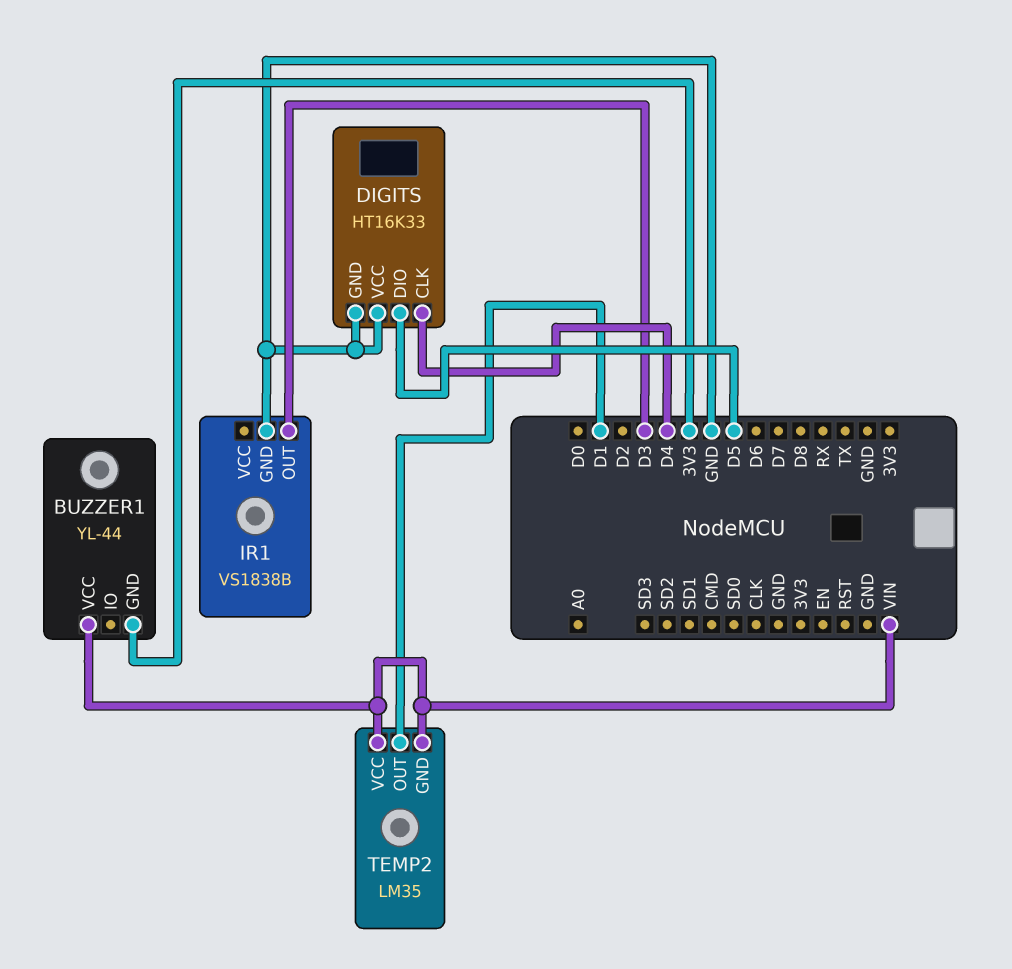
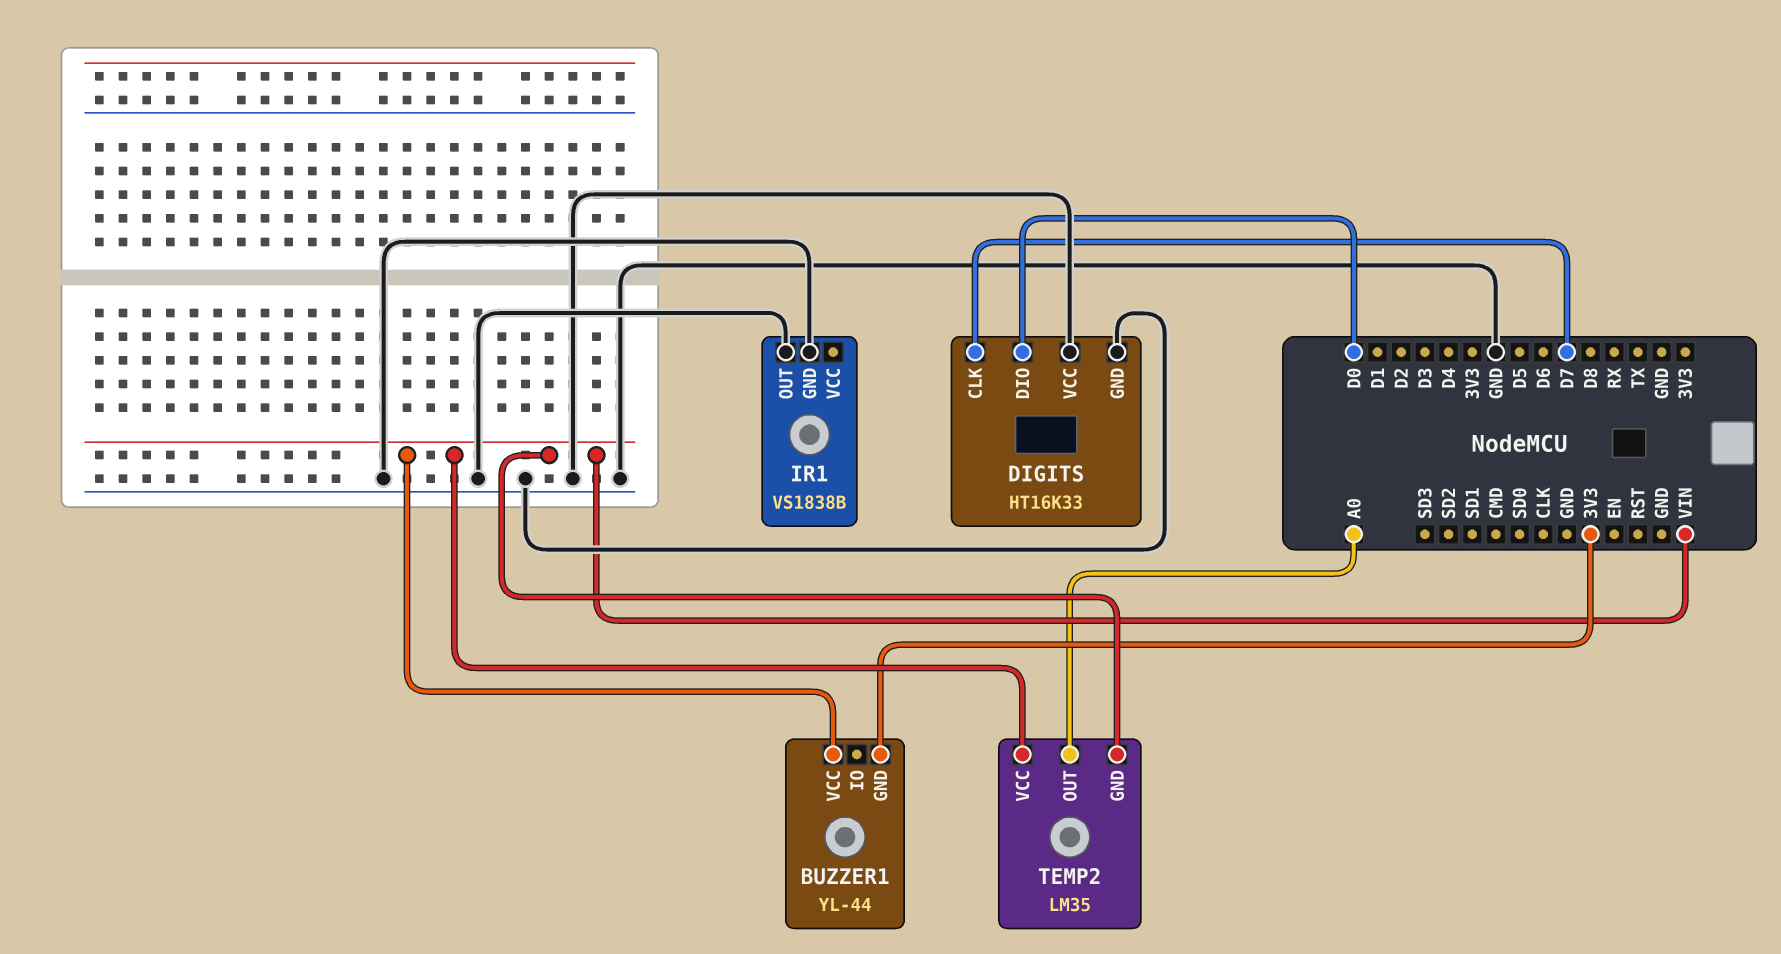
DIGITS pin CLK: D4 -> D7
DIGITS pin DIO: D5 -> D0
IR1 pin OUT: D3 -> GND
TEMP2 pin OUT: D1 -> A0

